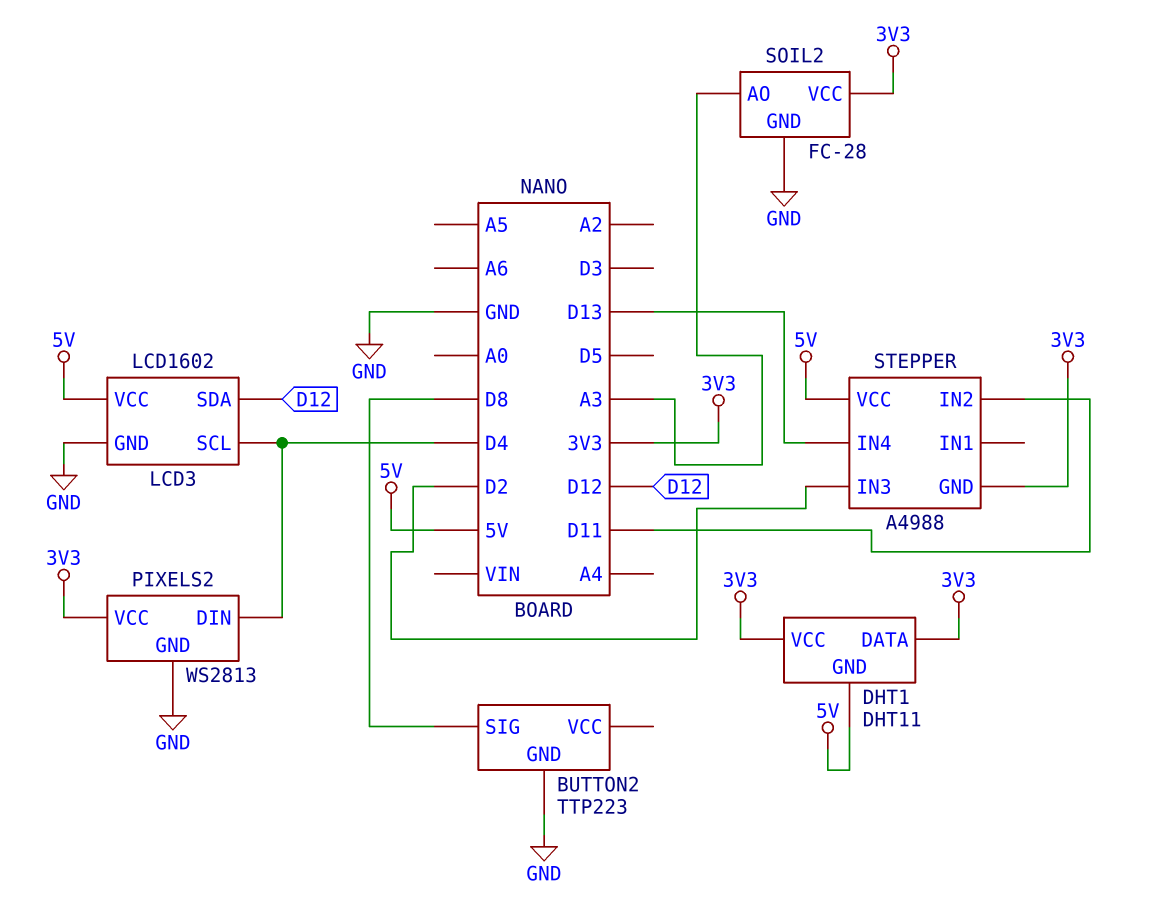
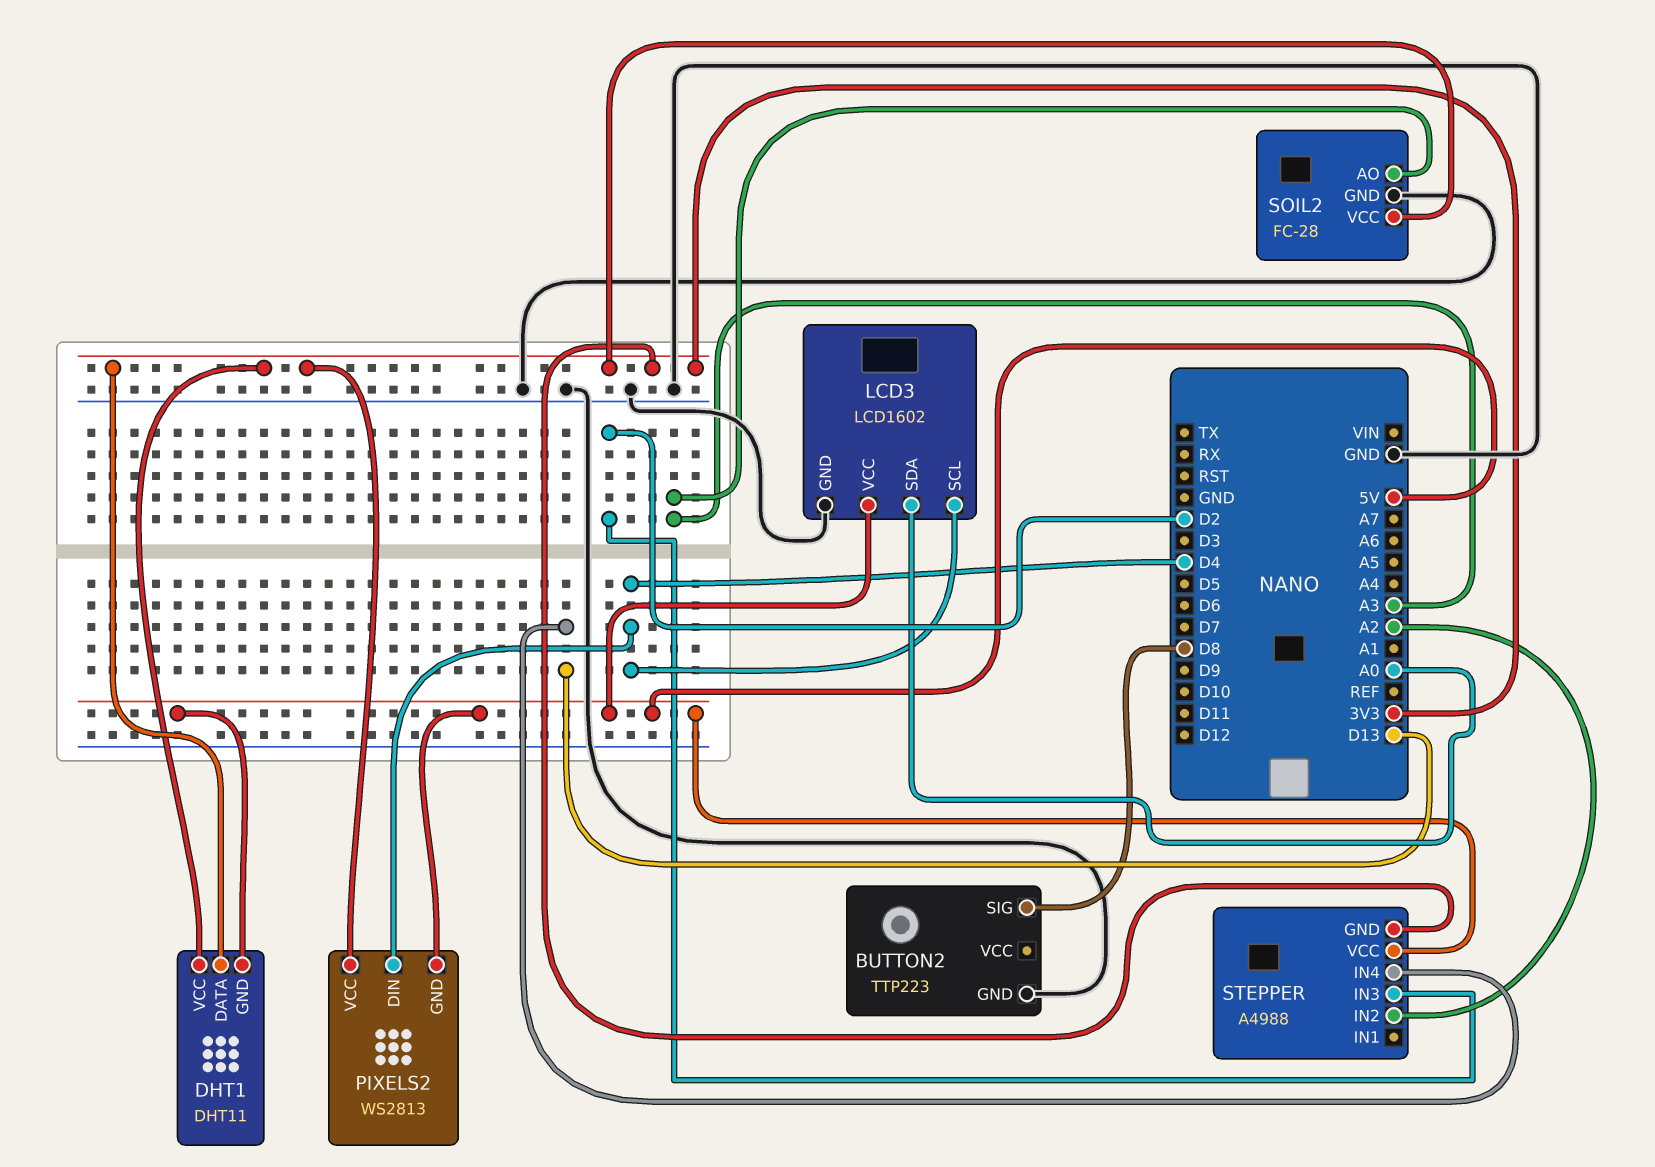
LCD3 pin SDA: D12 -> A0
PIXELS2 pin GND: GND -> 5V
STEPPER pin IN2: D11 -> A2

